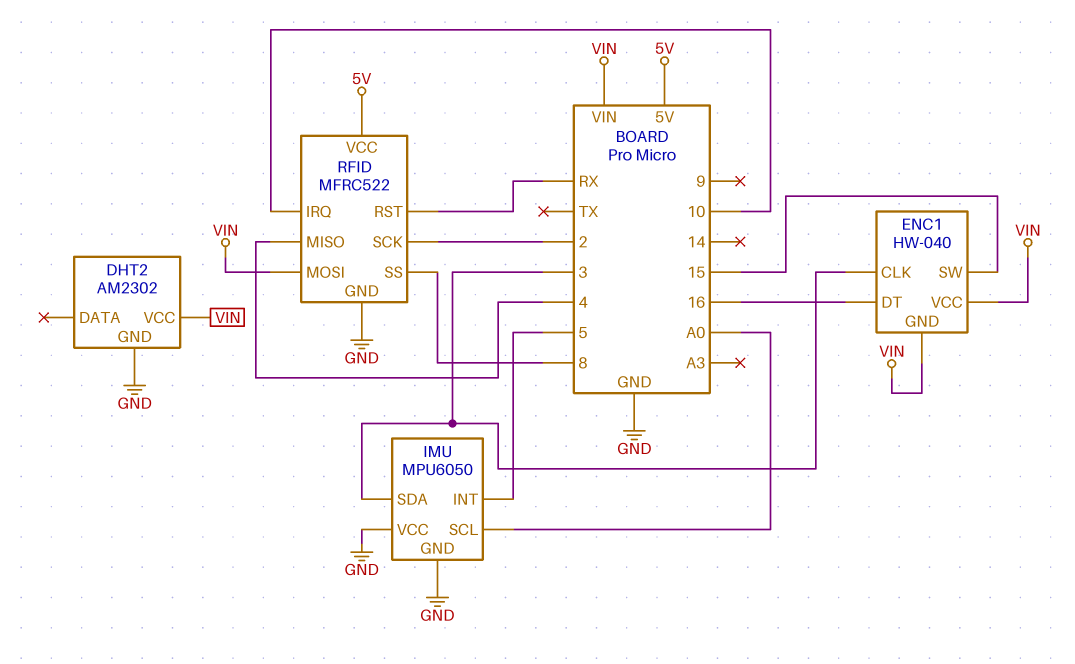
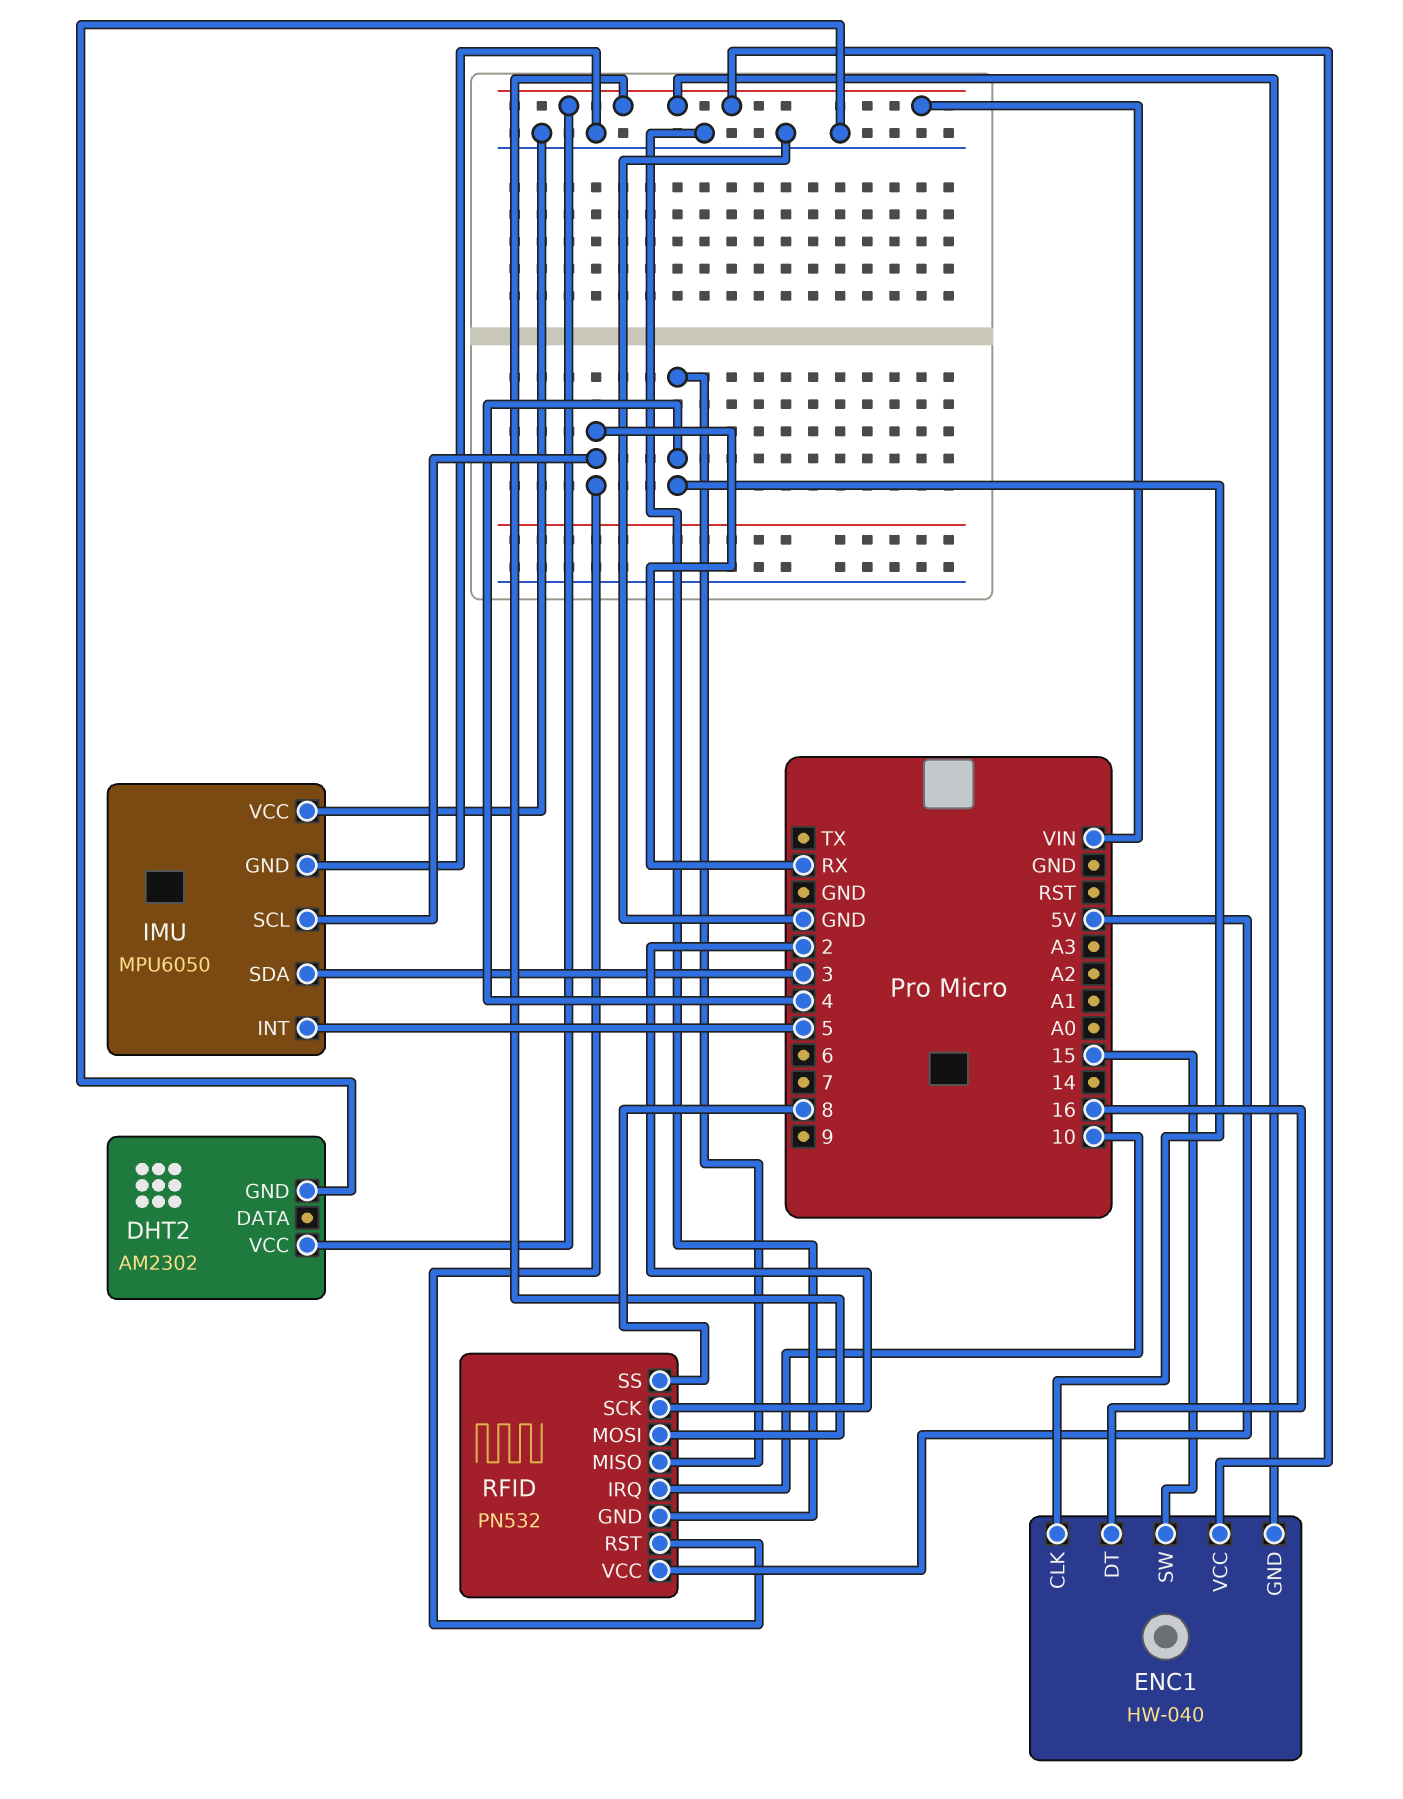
ENC1 pin CLK: 3 -> 4
IMU pin SCL: A0 -> RX
RFID: MFRC522 -> PN532

